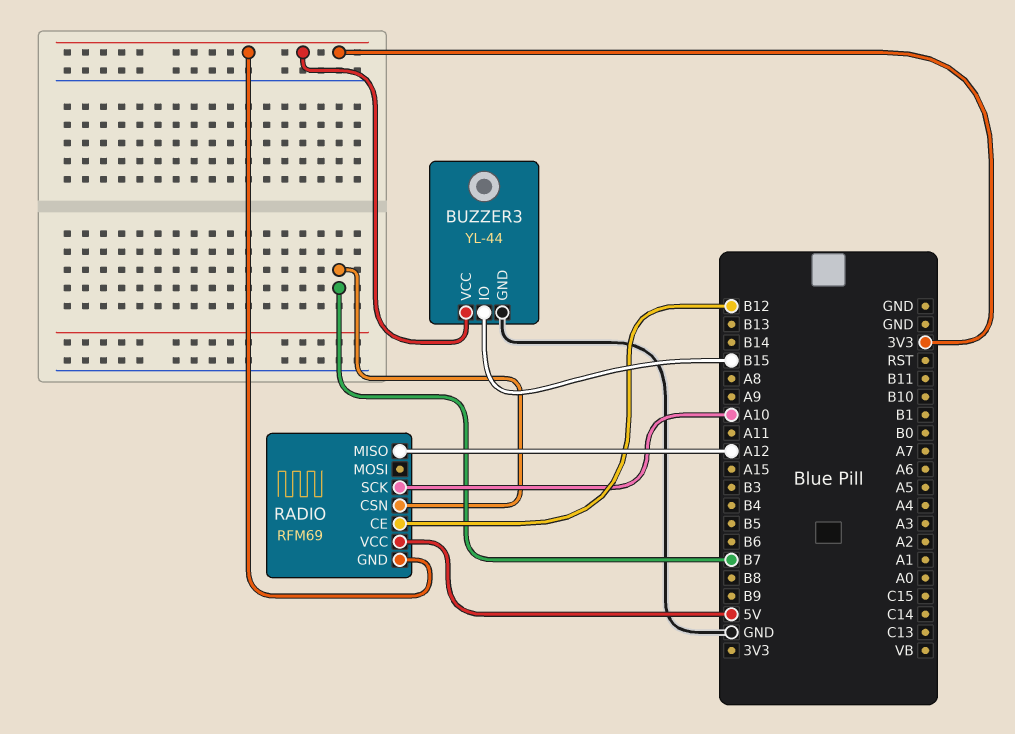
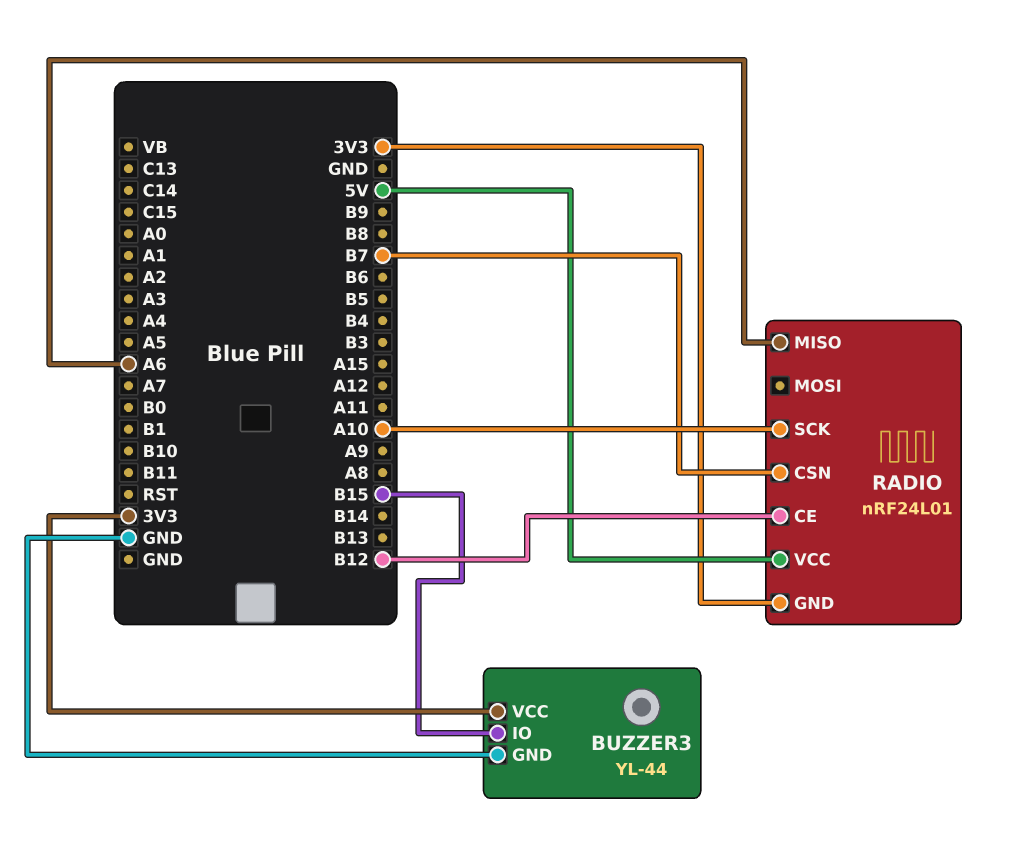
RADIO: RFM69 -> nRF24L01
RADIO pin MISO: A12 -> A6

